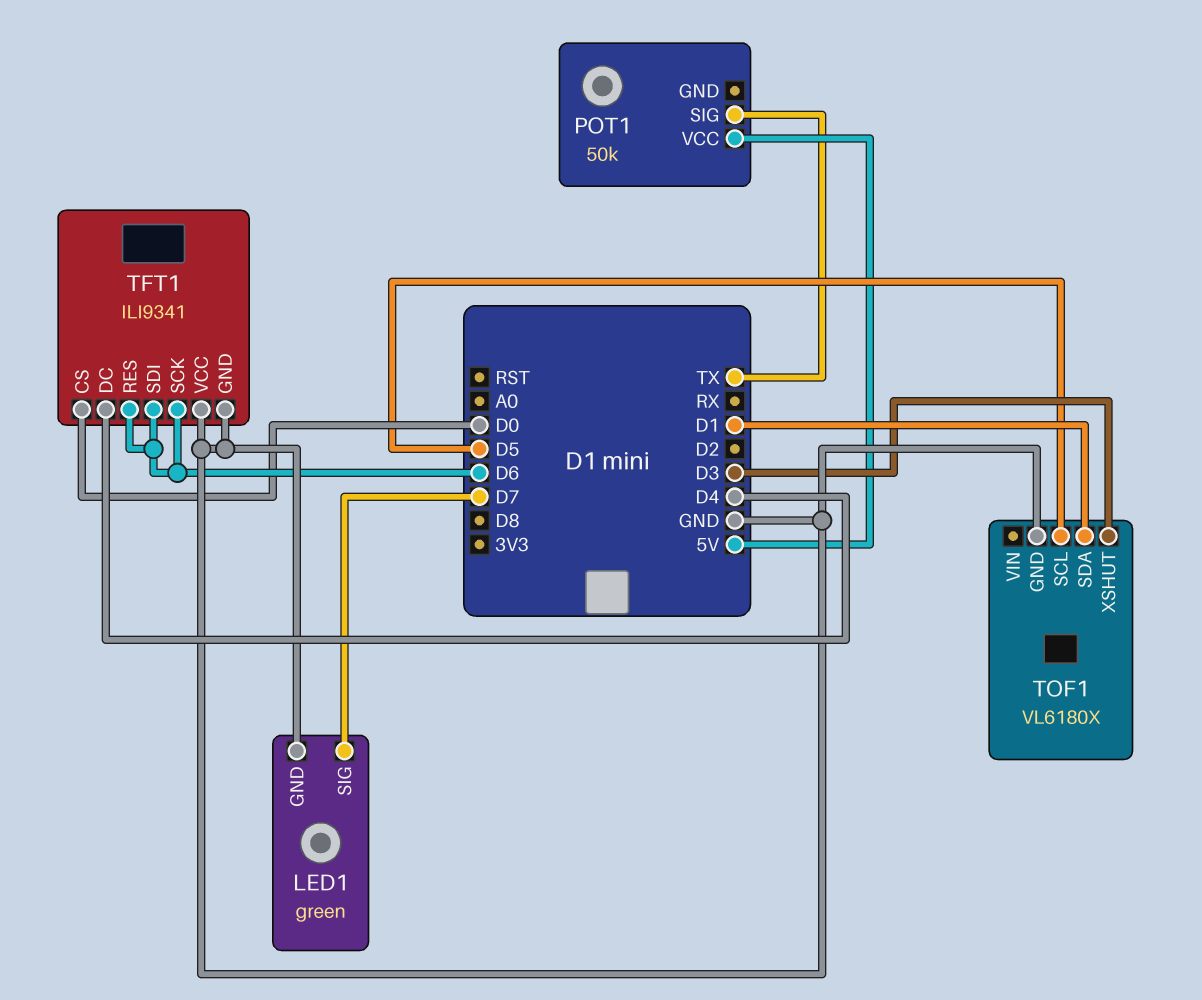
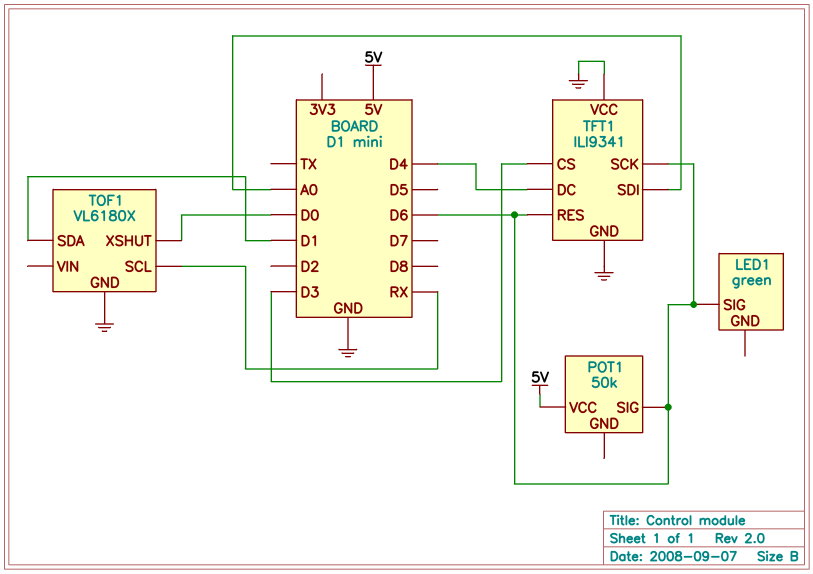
LED1 pin GND: GND -> none
LED1 pin SIG: D7 -> D6
POT1 pin SIG: TX -> D6
TFT1 pin CS: D0 -> D3
TFT1 pin SDI: D6 -> A0
TOF1 pin SCL: D5 -> RX
TOF1 pin XSHUT: D3 -> D0

